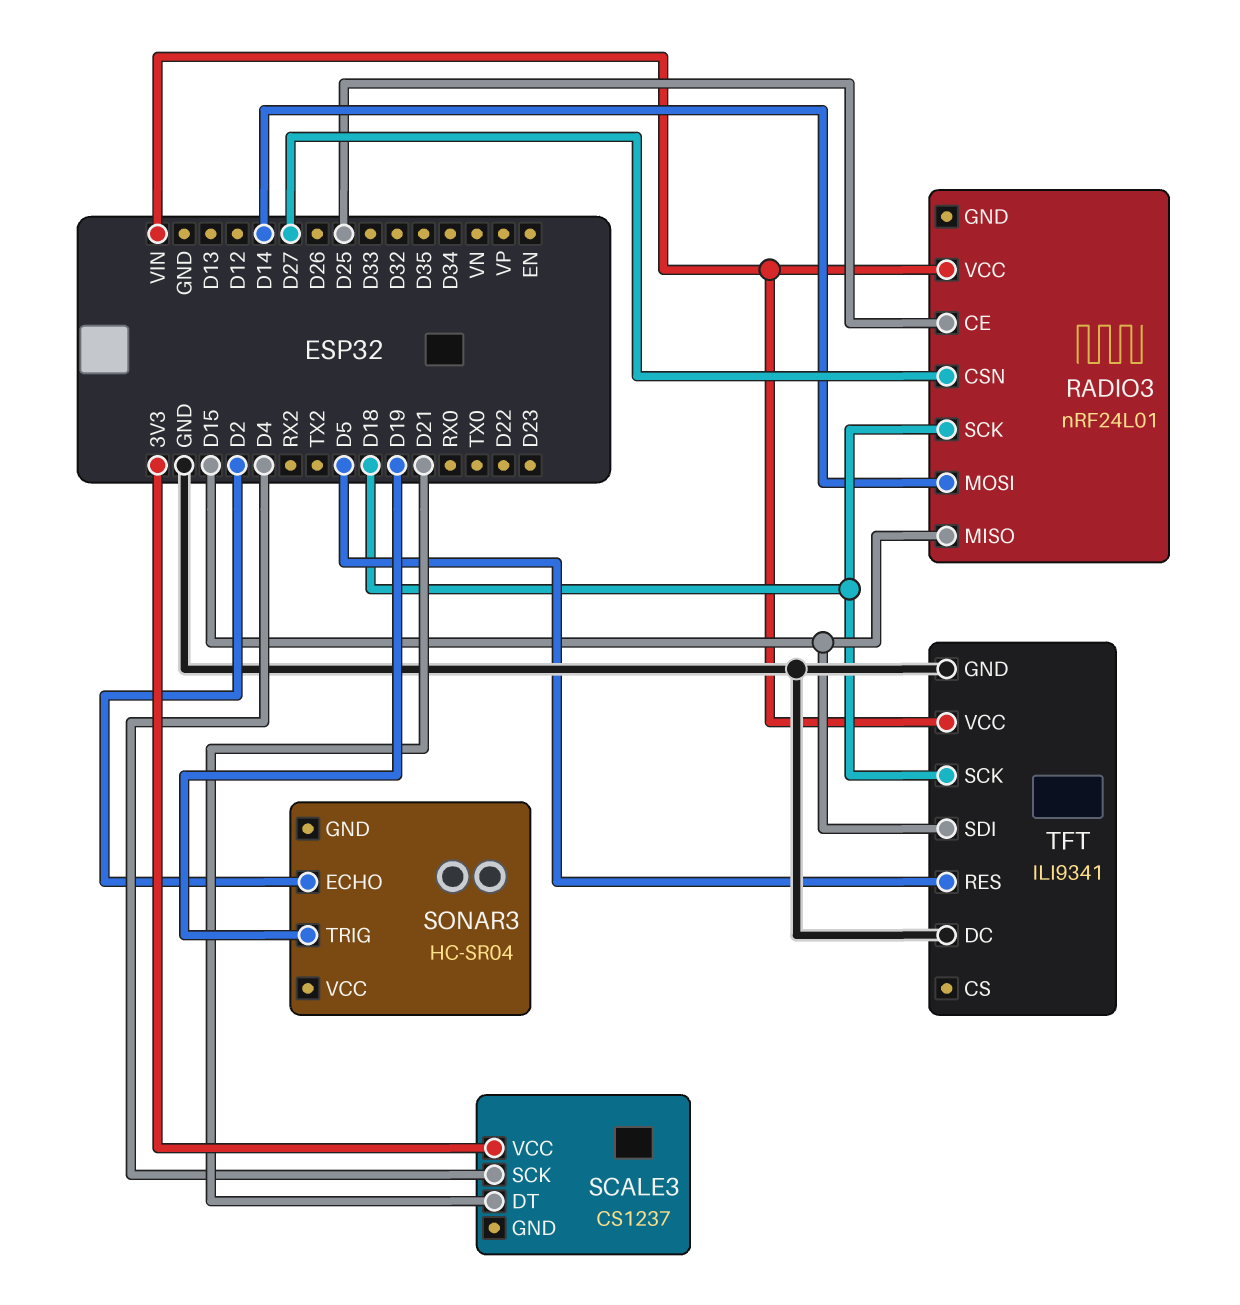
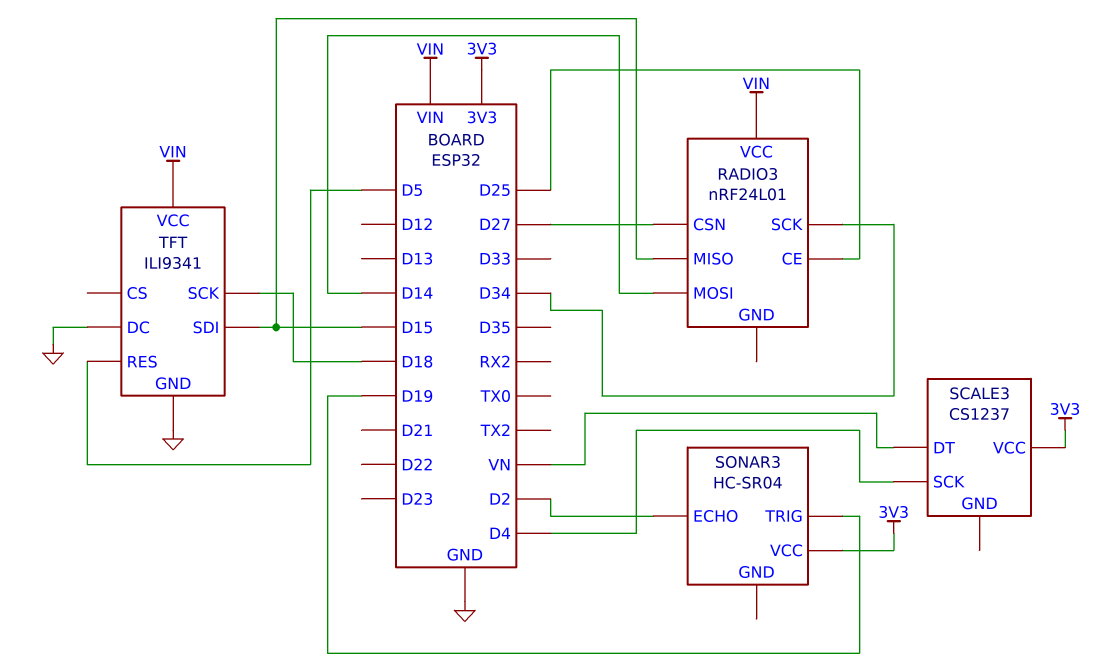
RADIO3 pin SCK: D18 -> D34
SCALE3 pin DT: D21 -> VN
SONAR3 pin VCC: none -> 3V3

